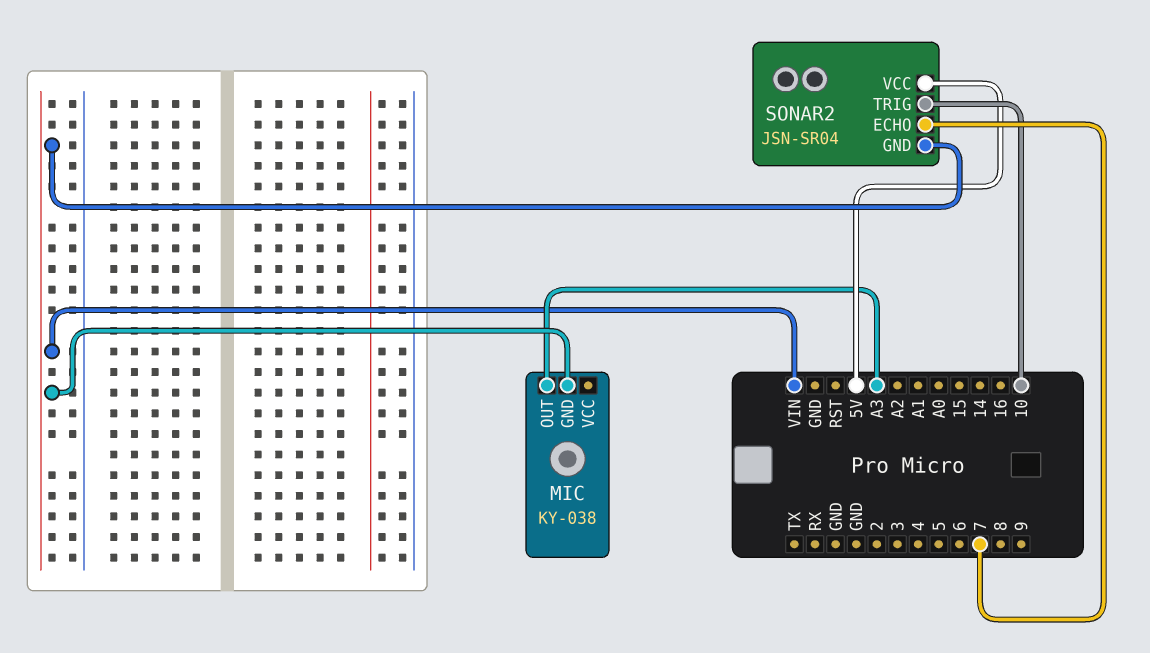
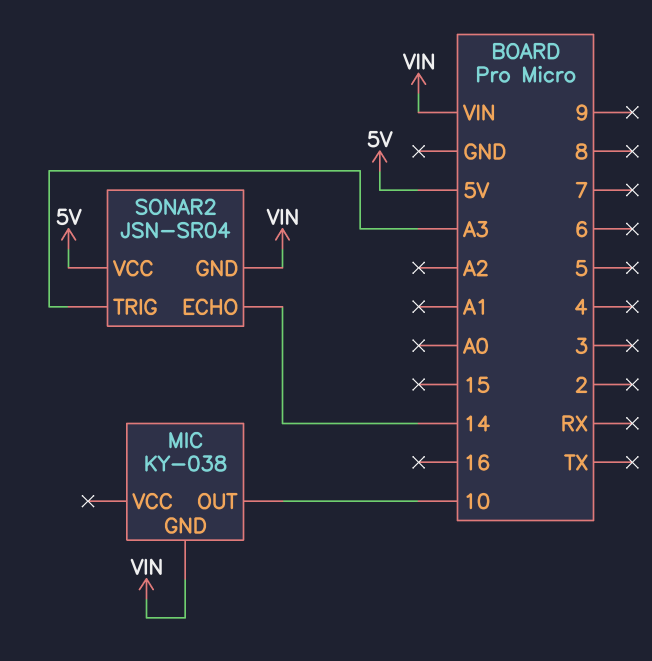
MIC pin OUT: A3 -> 10
SONAR2 pin ECHO: 7 -> 14
SONAR2 pin TRIG: 10 -> A3

